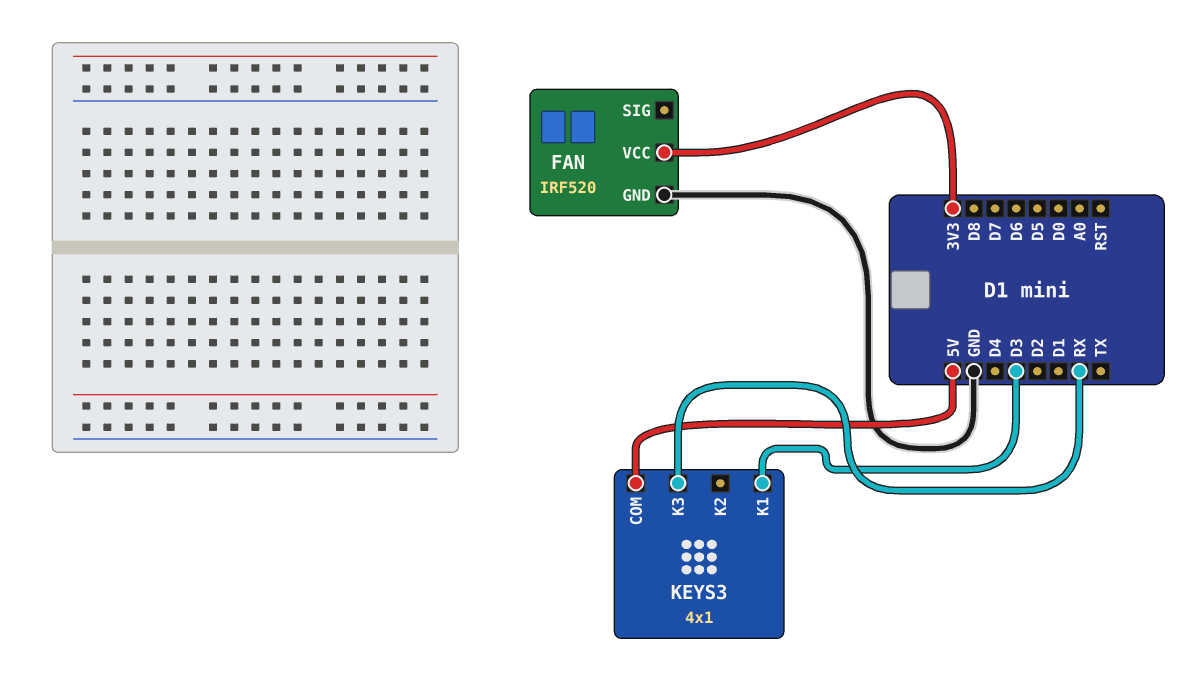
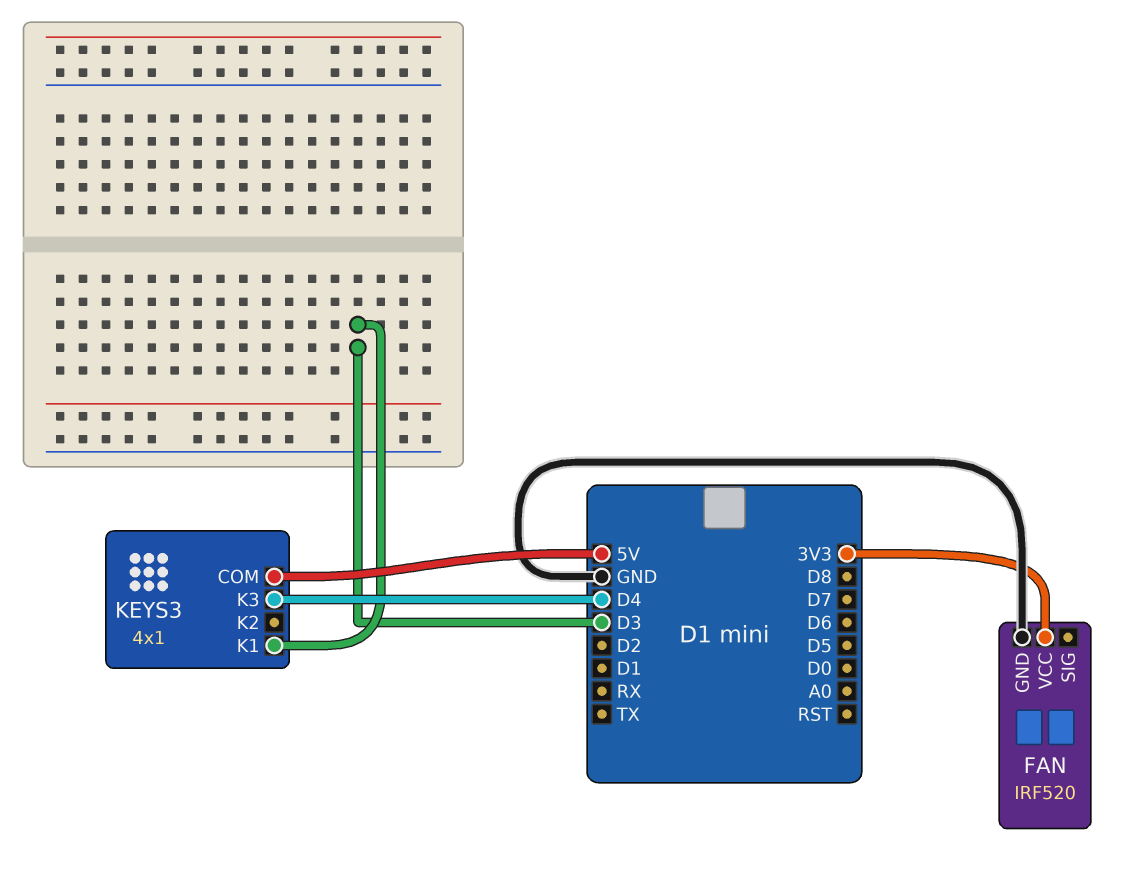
KEYS3 pin K3: RX -> D4

